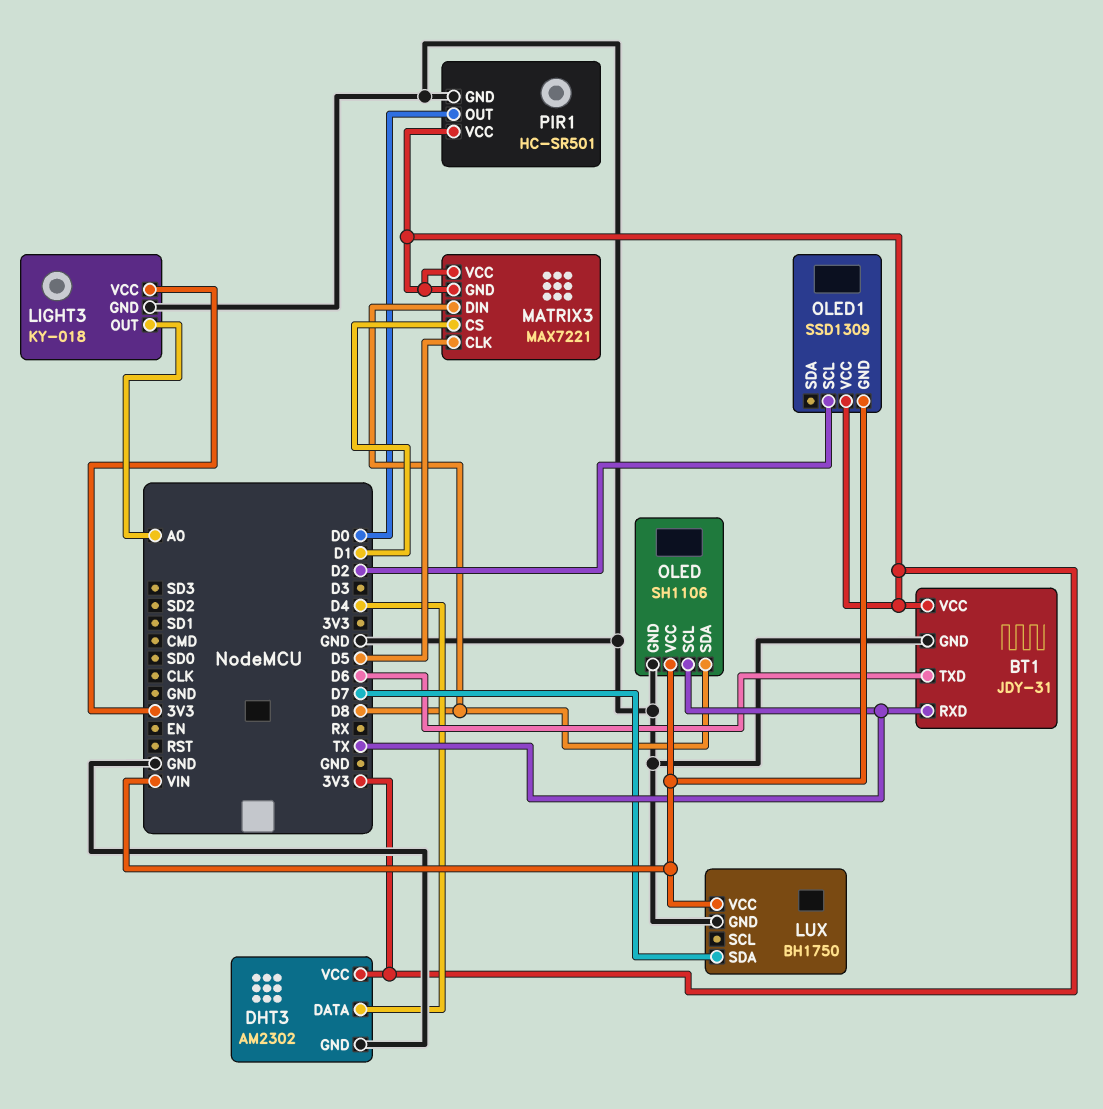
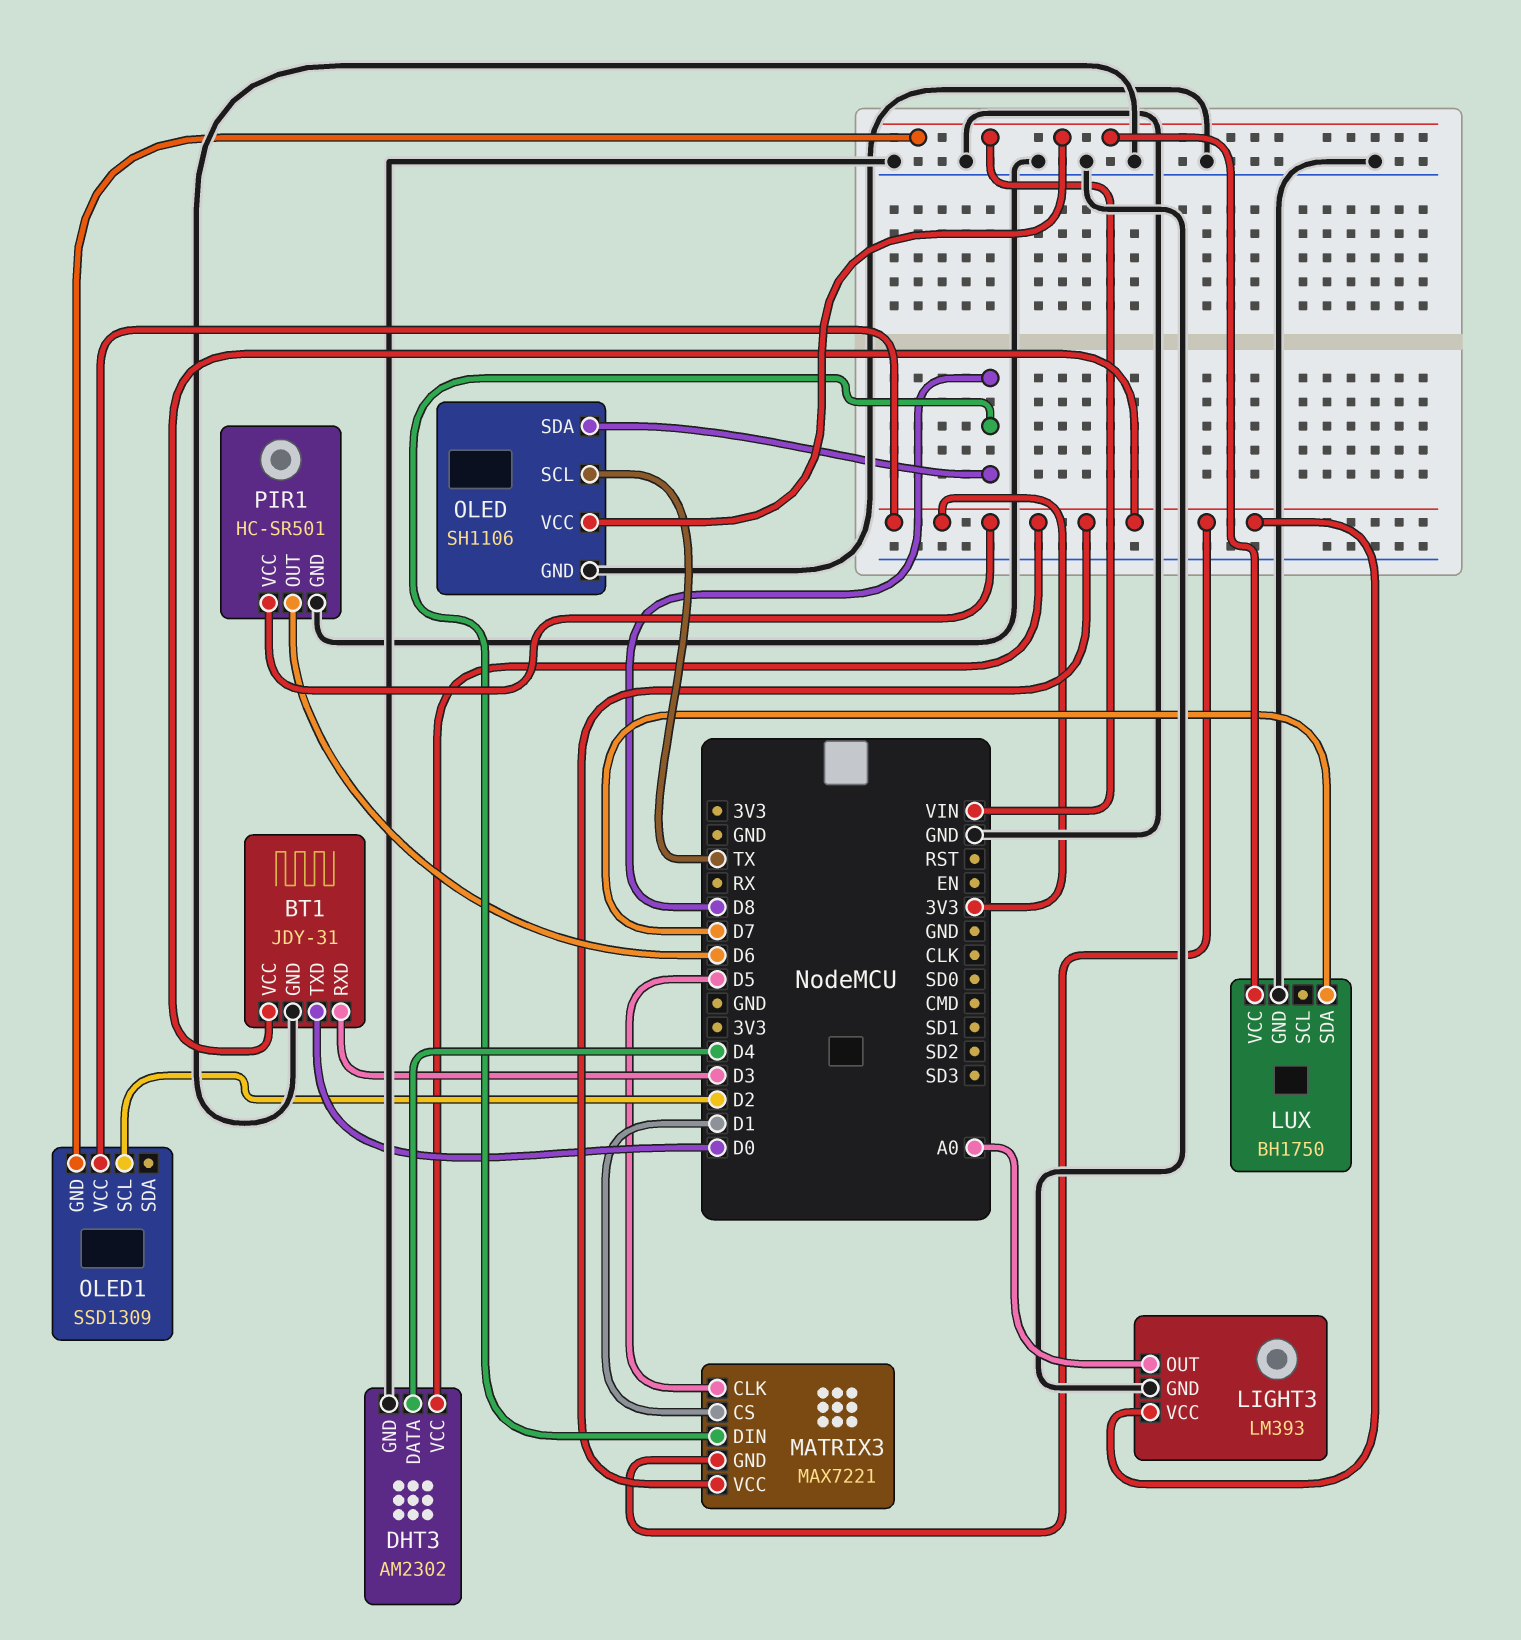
BT1 pin RXD: TX -> D3
BT1 pin TXD: D6 -> D0
LIGHT3: KY-018 -> LM393
PIR1 pin OUT: D0 -> D6

